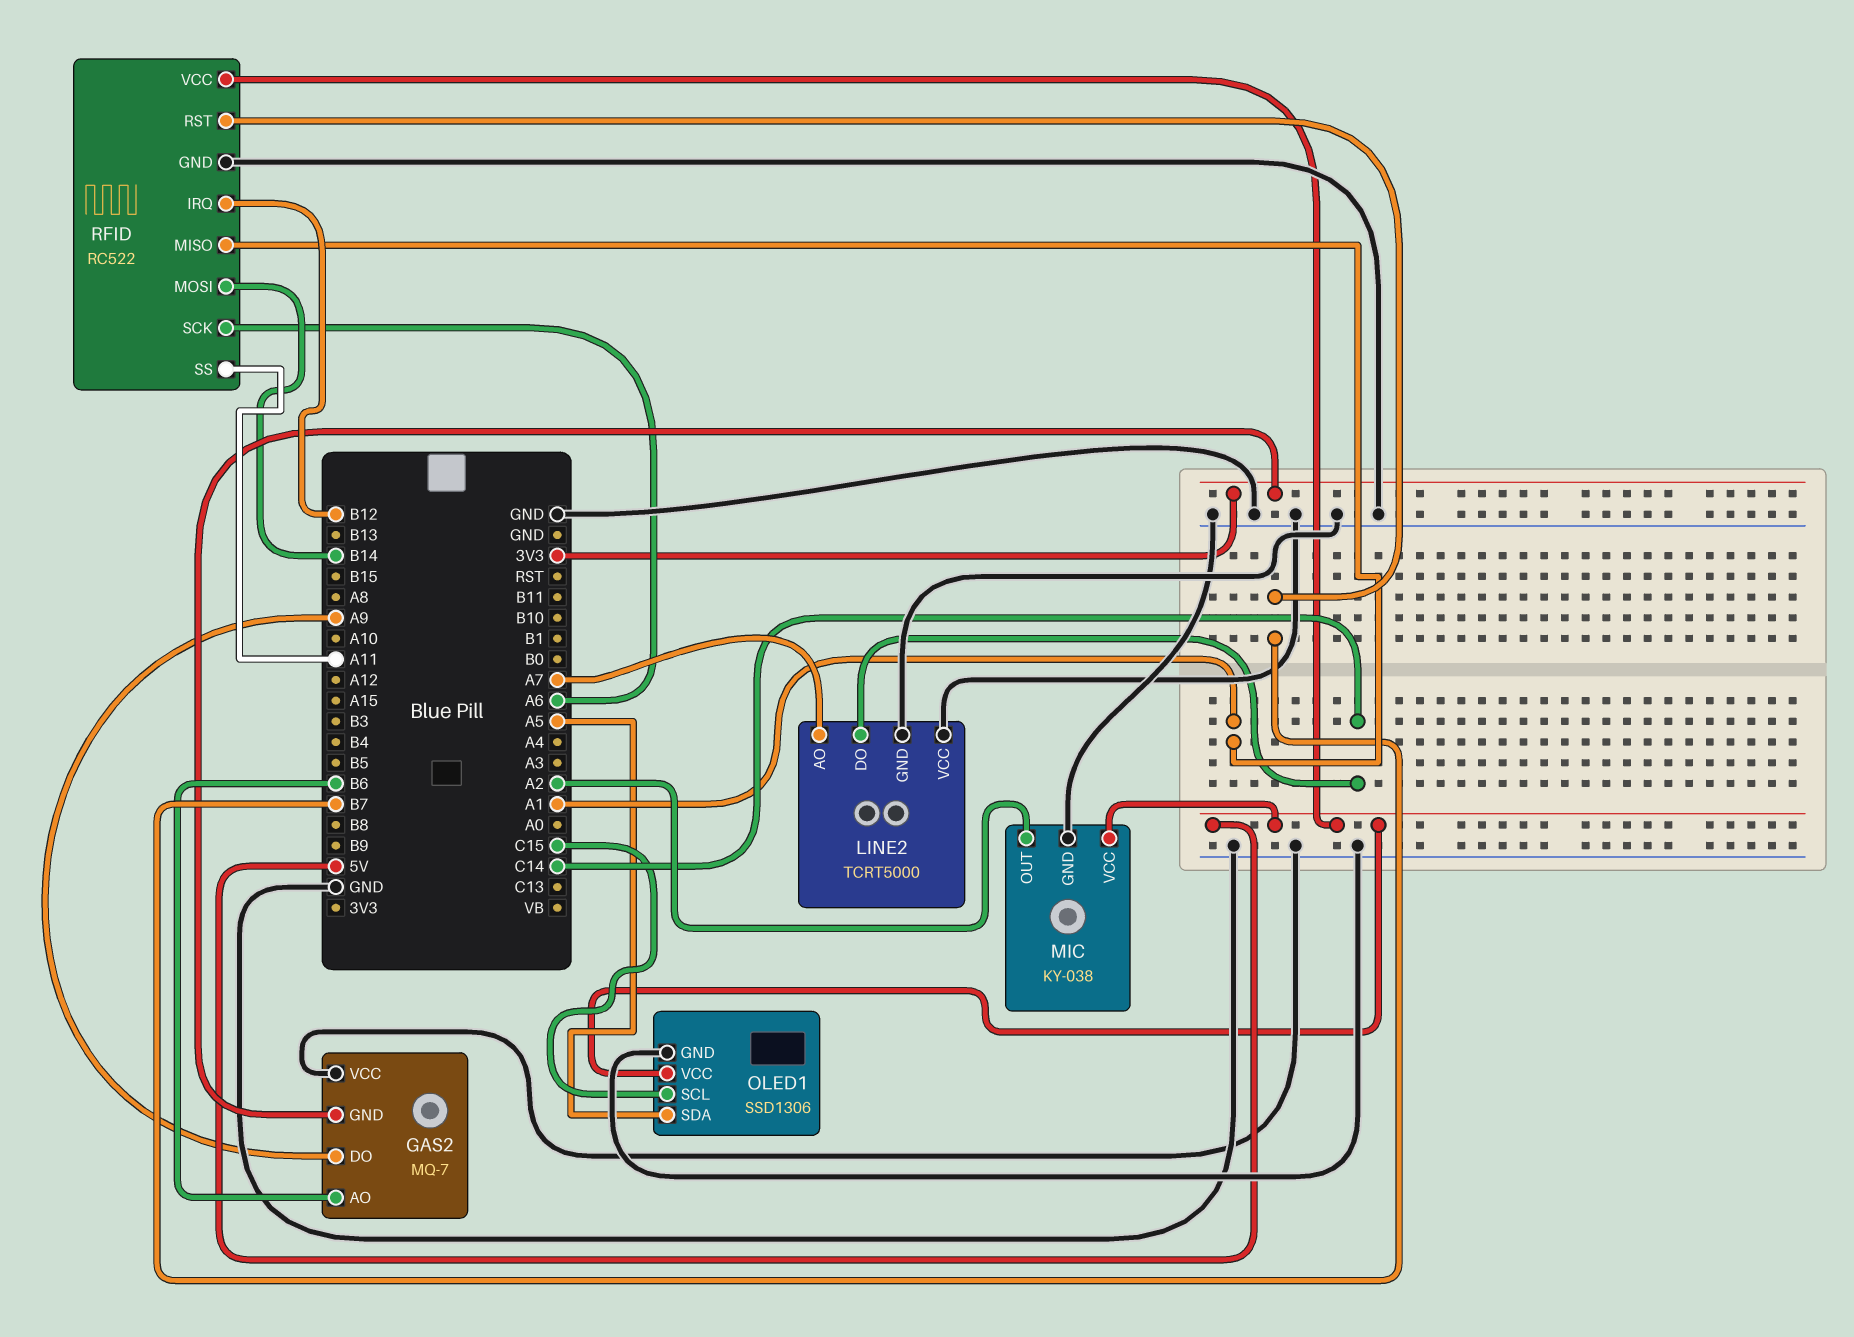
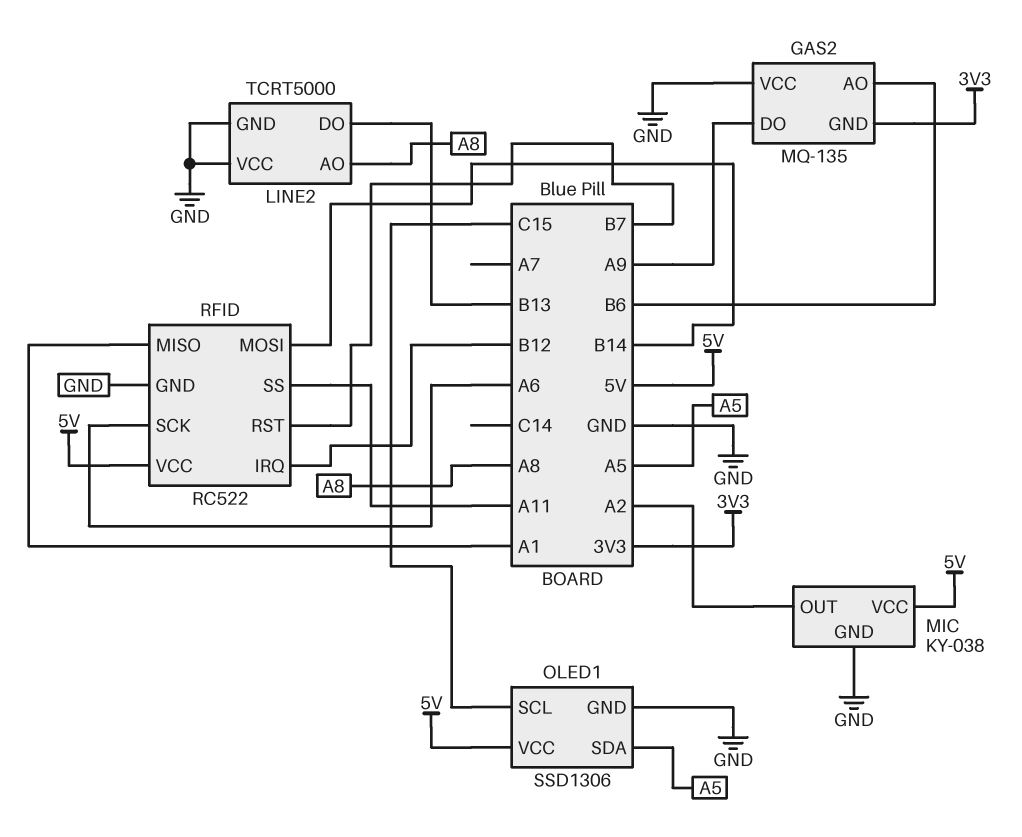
GAS2: MQ-7 -> MQ-135
LINE2 pin AO: A7 -> A8
LINE2 pin DO: C14 -> B13

